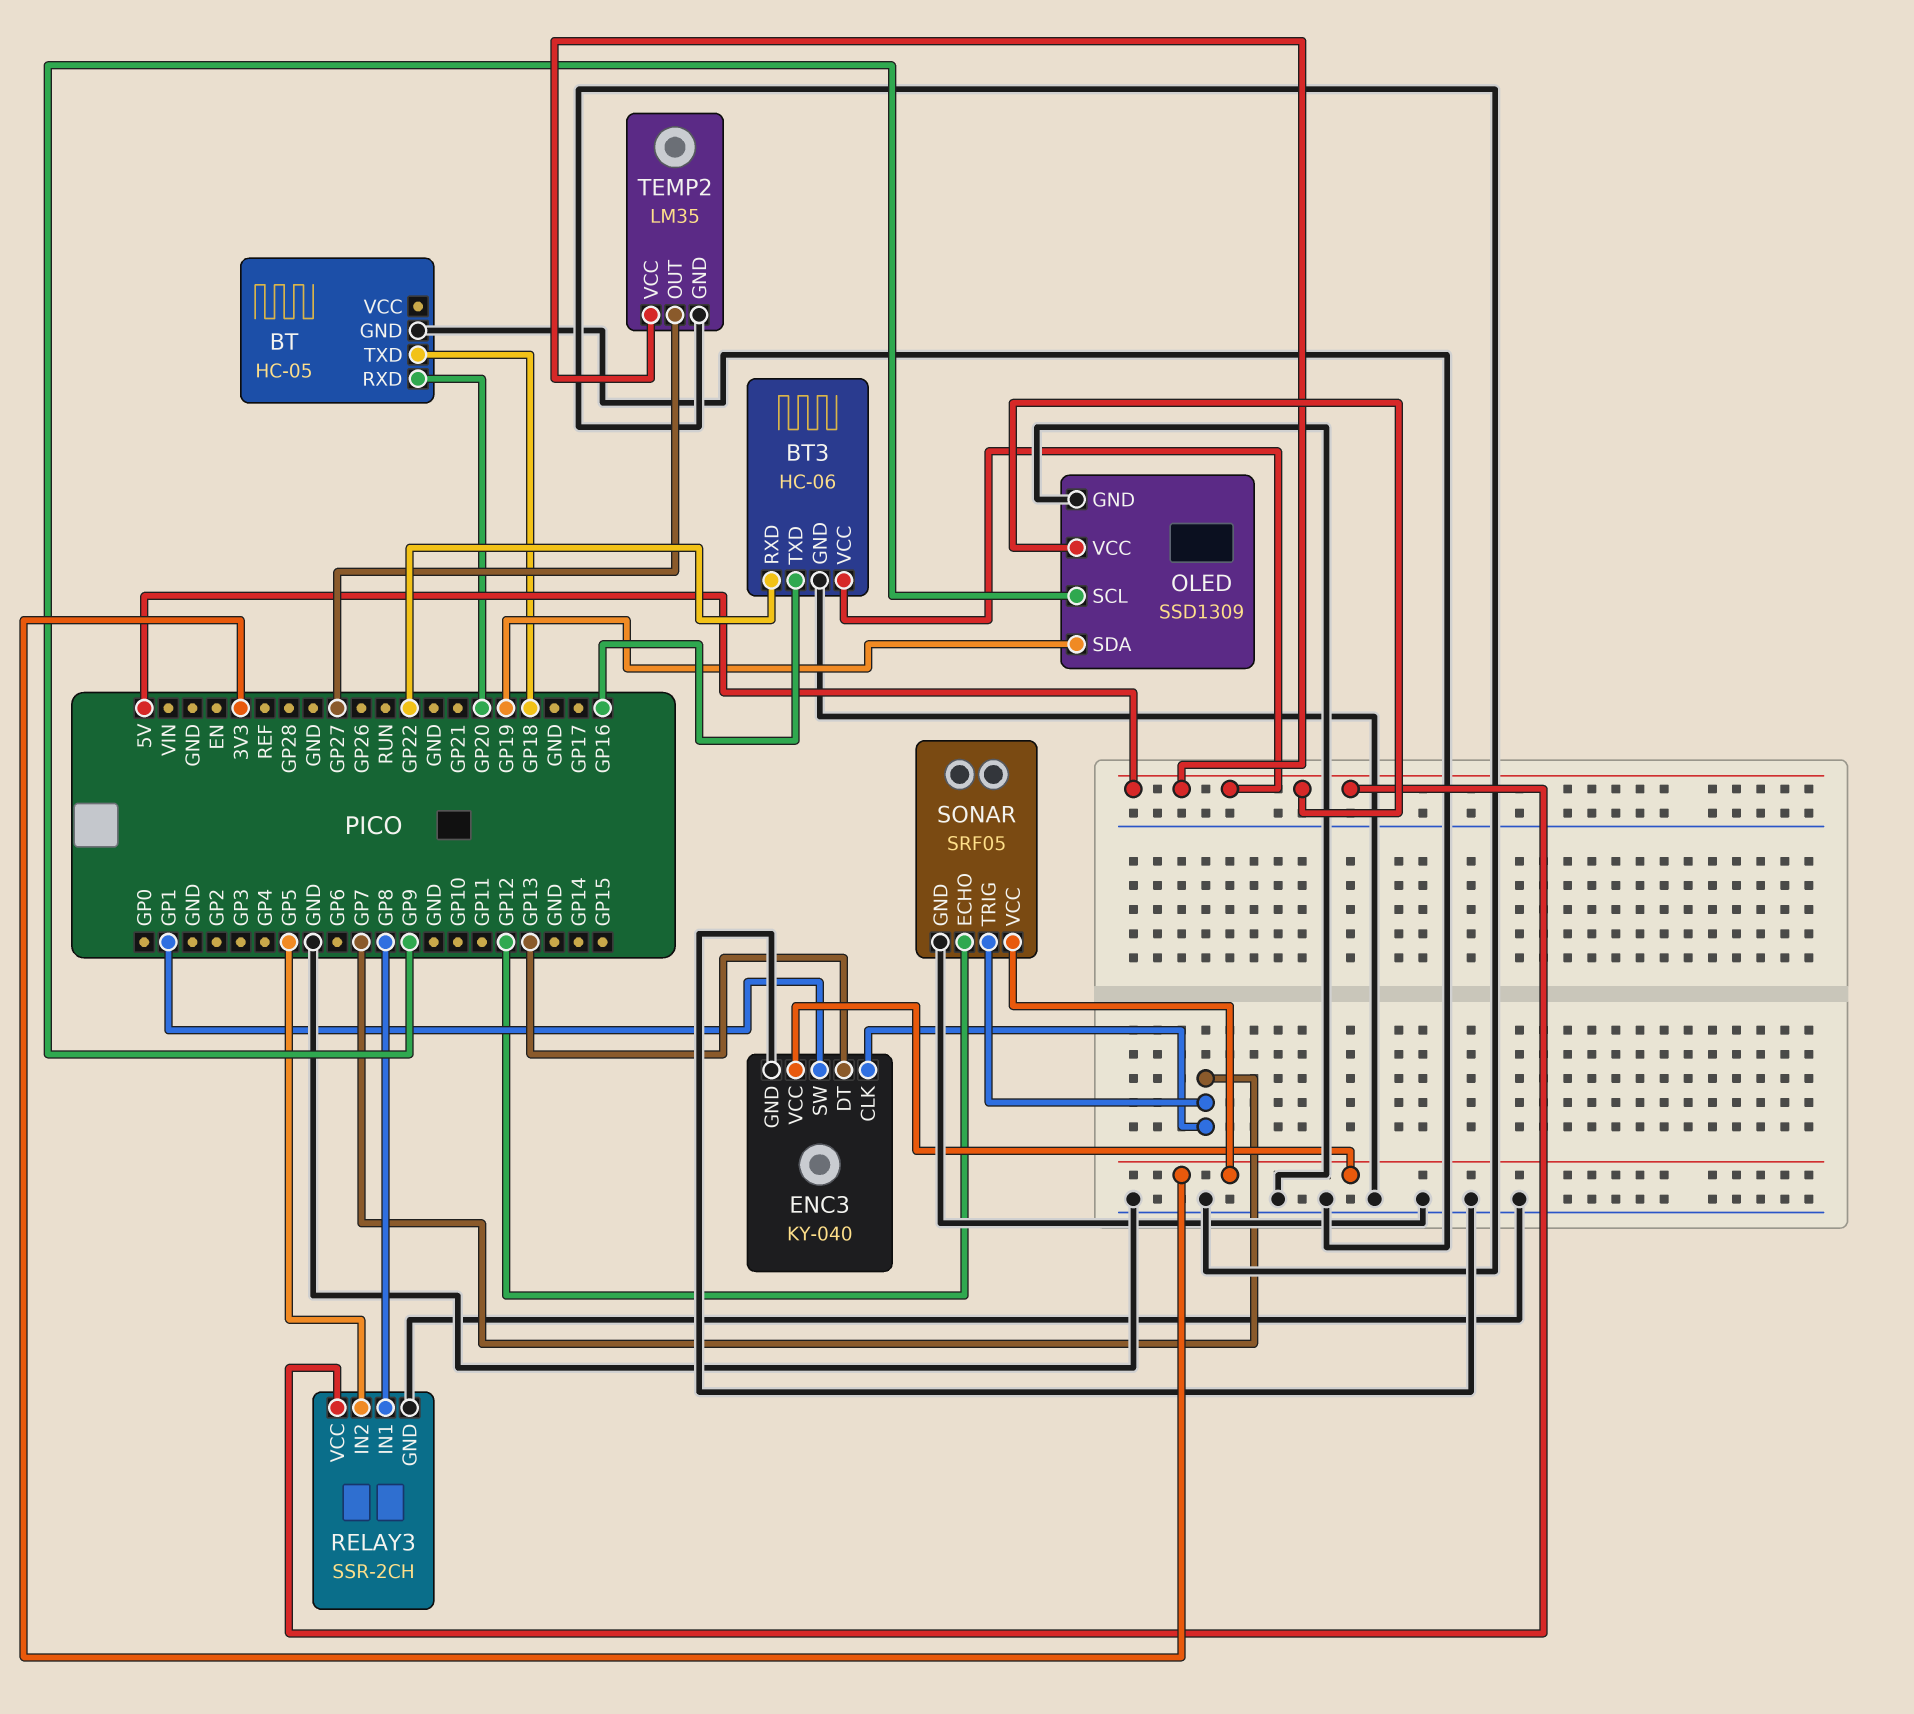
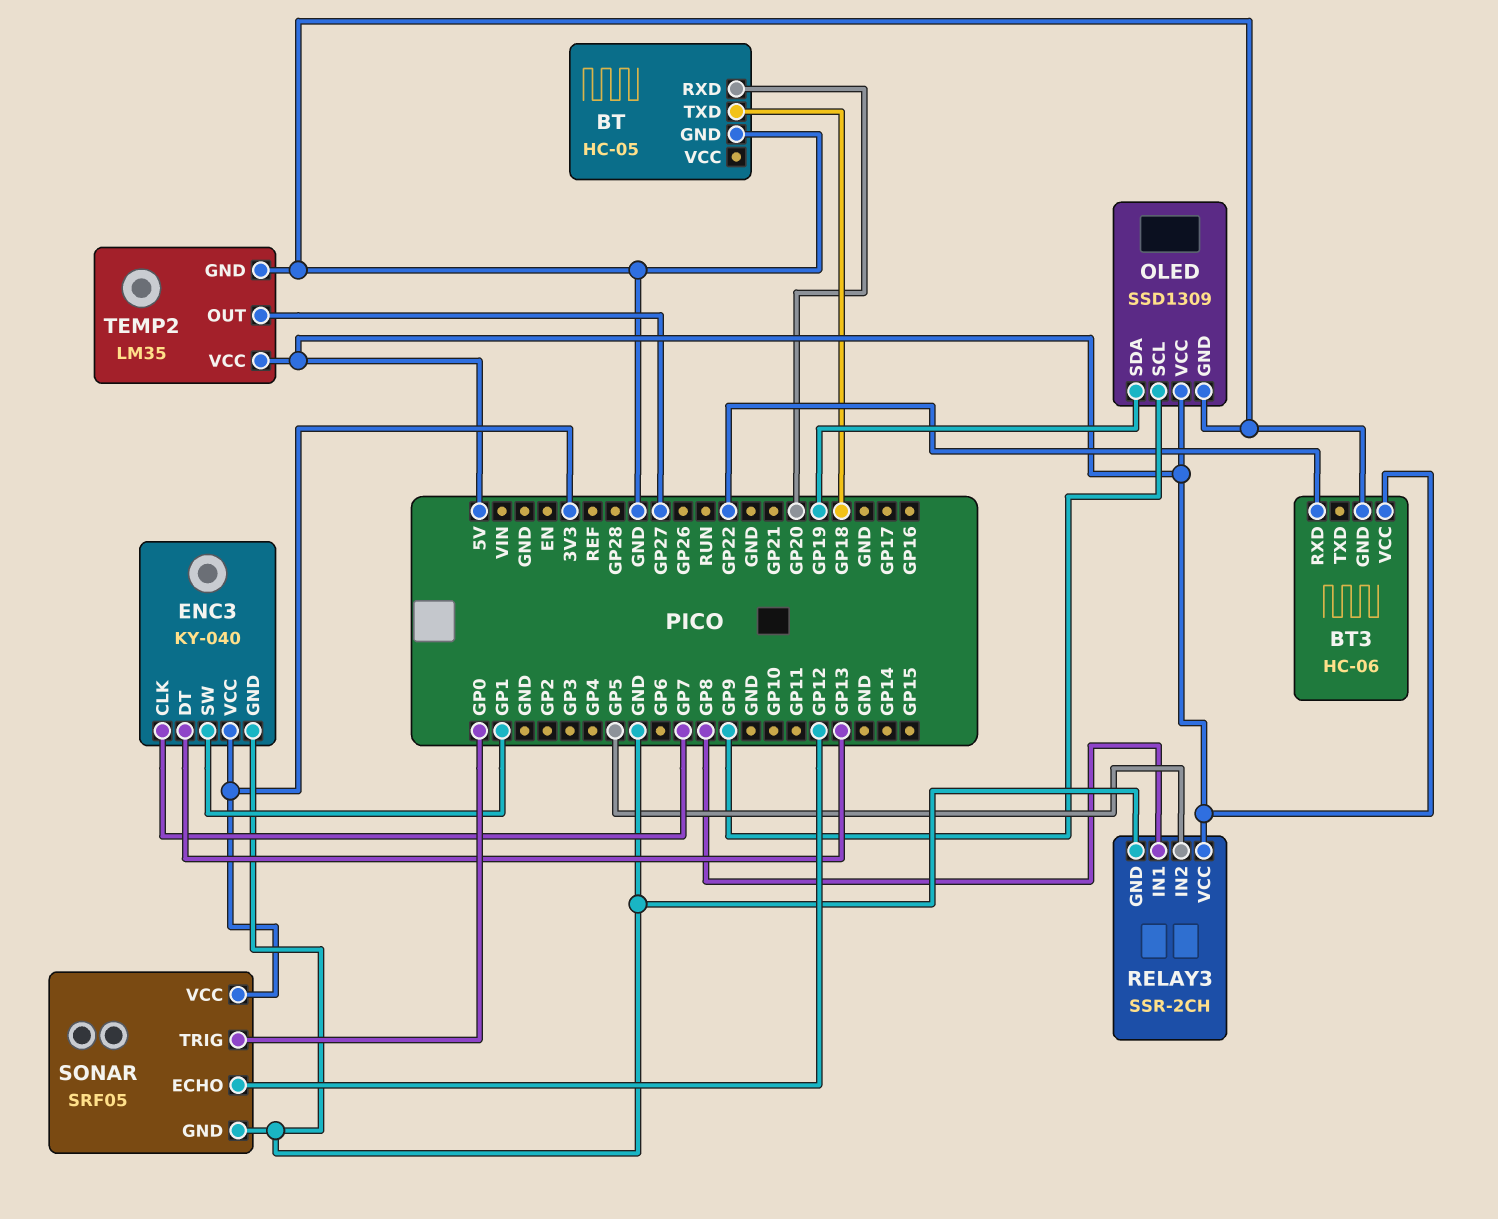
BT3 pin TXD: GP16 -> none
SONAR pin TRIG: GP7 -> GP0

